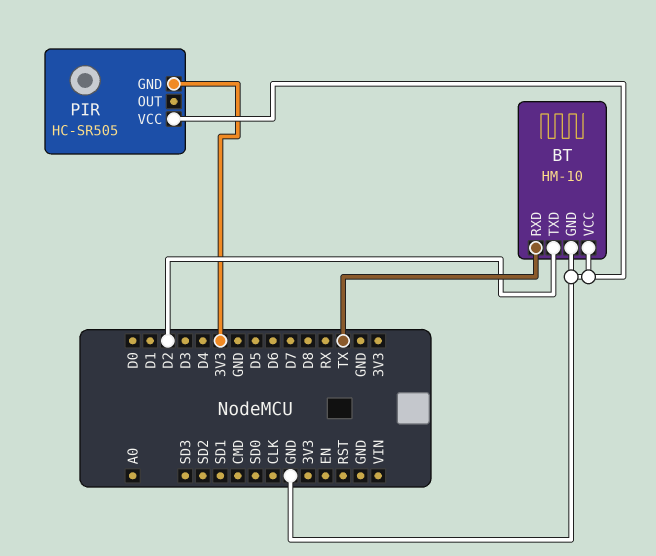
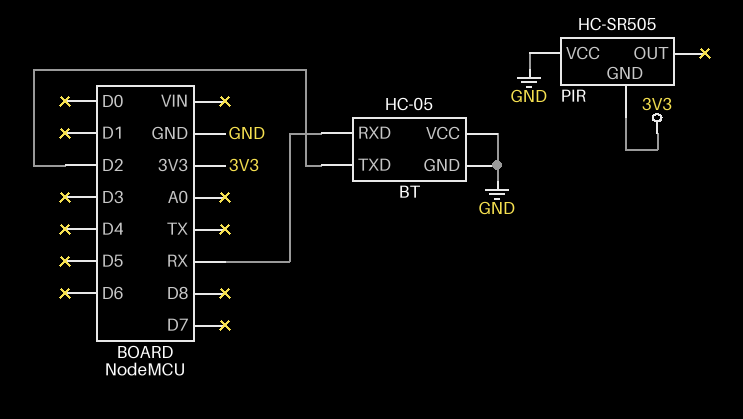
BT: HM-10 -> HC-05
BT pin RXD: TX -> RX

